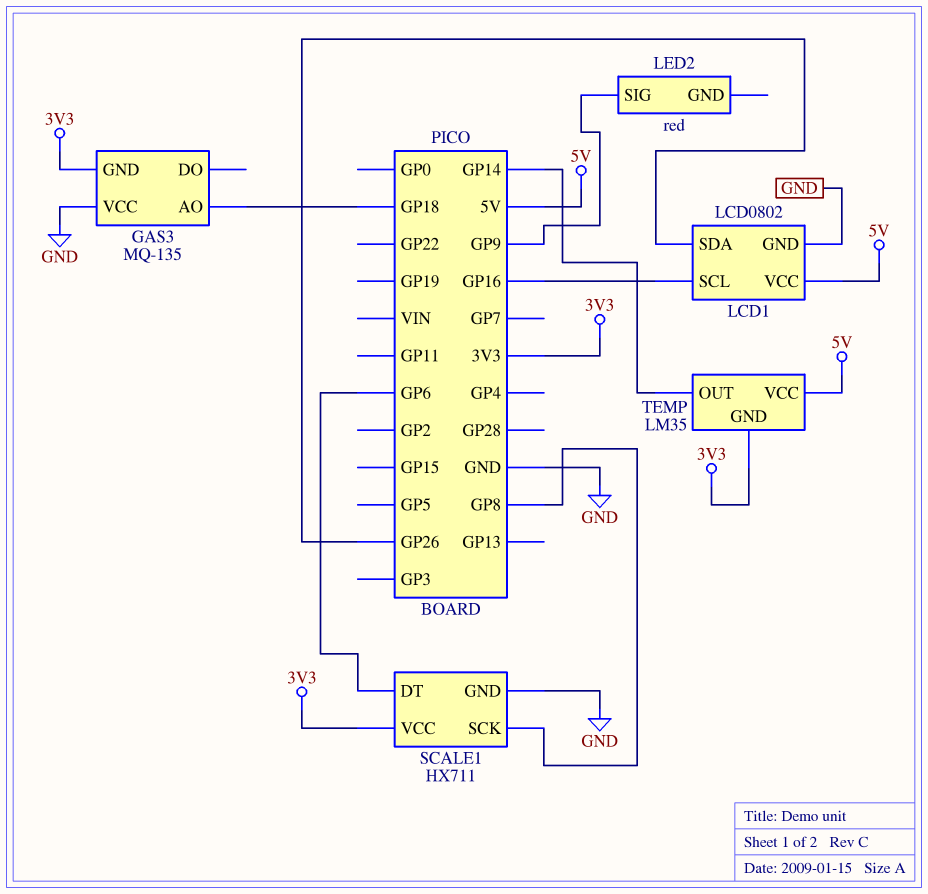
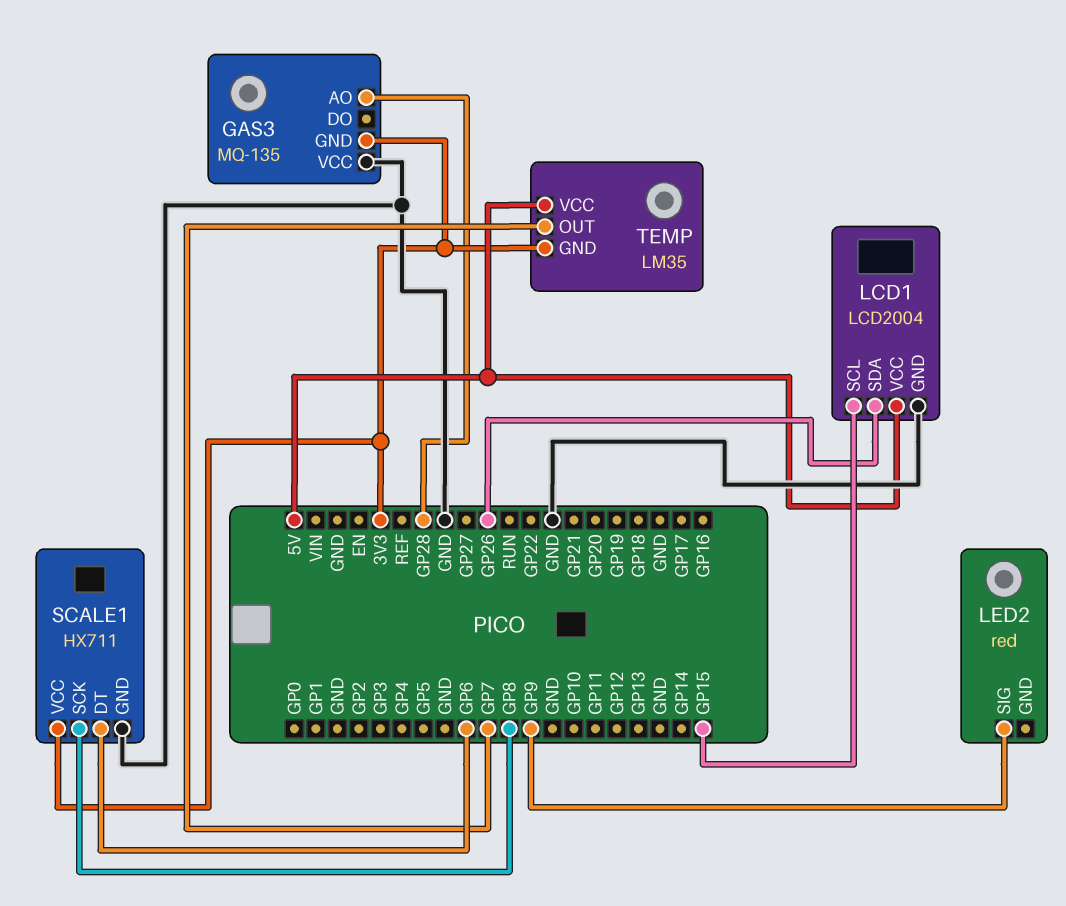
GAS3 pin AO: GP18 -> GP28
LCD1: LCD0802 -> LCD2004
LCD1 pin SCL: GP16 -> GP15
TEMP pin OUT: GP14 -> GP7

